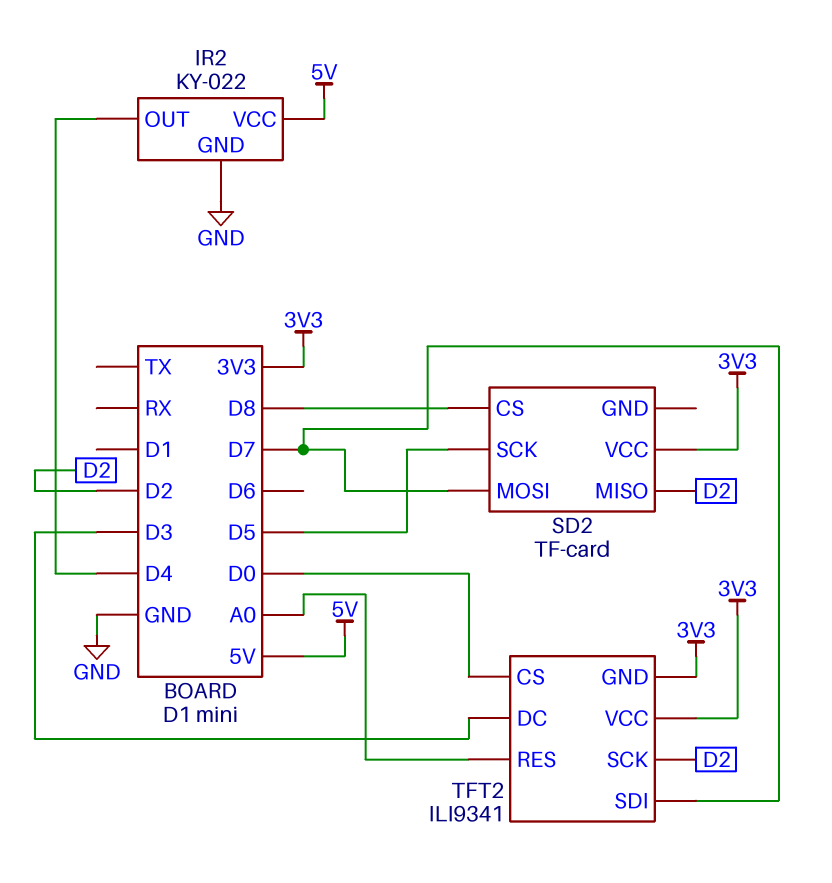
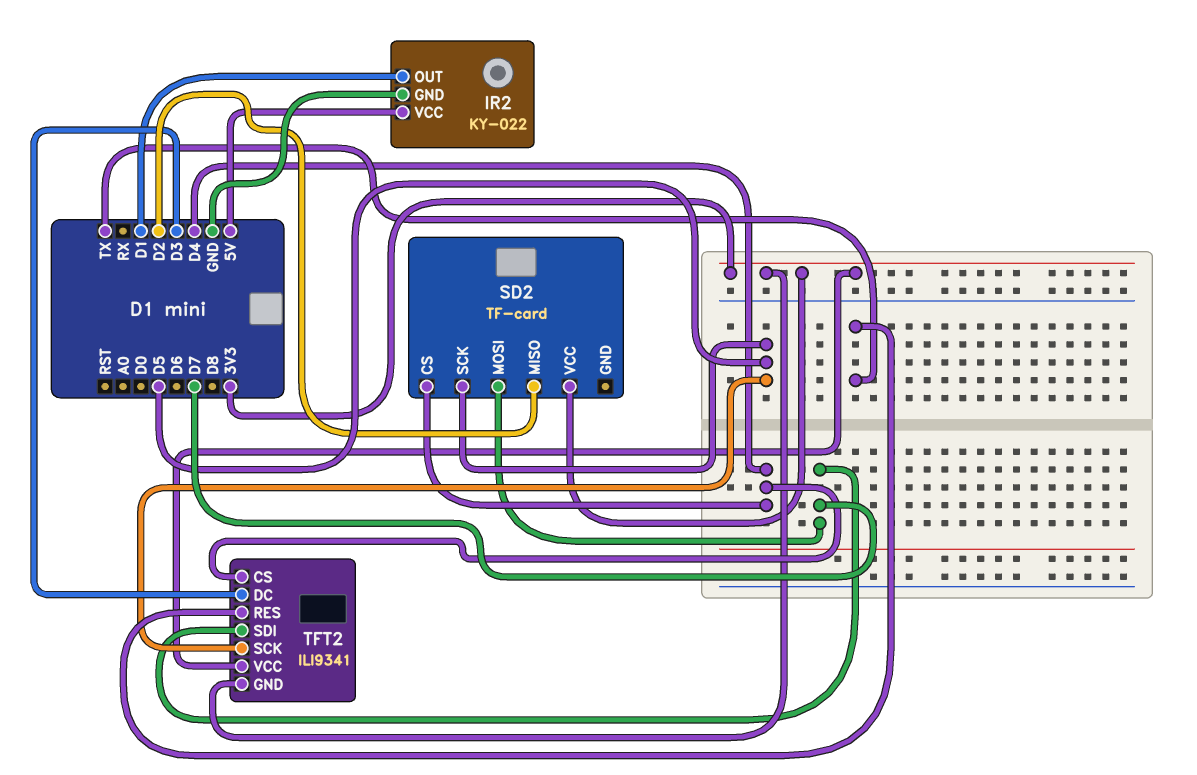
IR2 pin OUT: D4 -> D1
SD2 pin CS: D8 -> D4
TFT2 pin CS: D0 -> D4
TFT2 pin RES: A0 -> TX
TFT2 pin SCK: D2 -> D5

